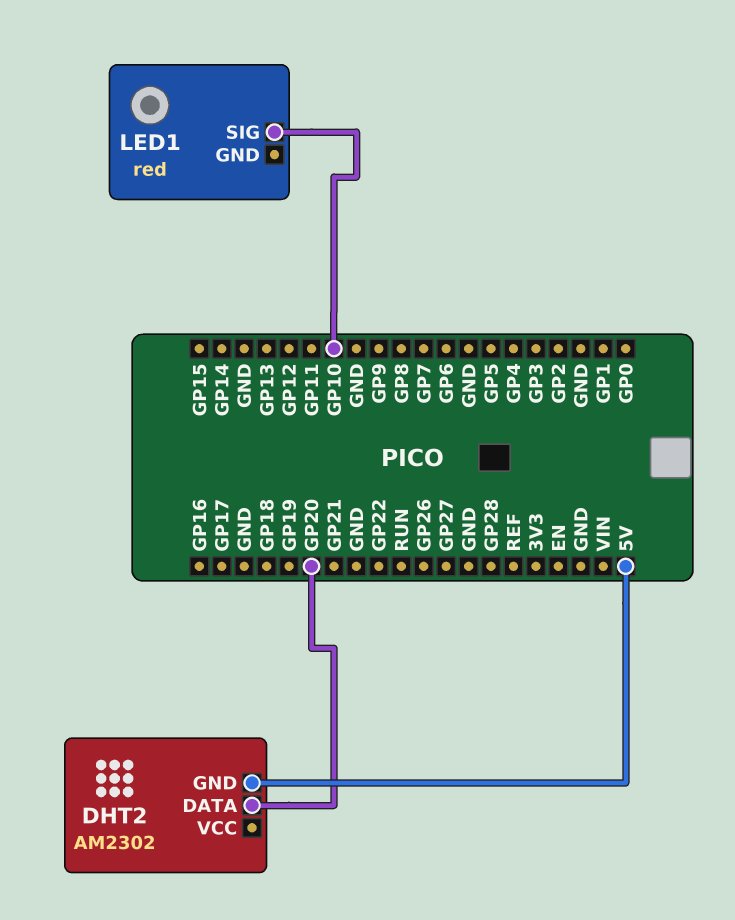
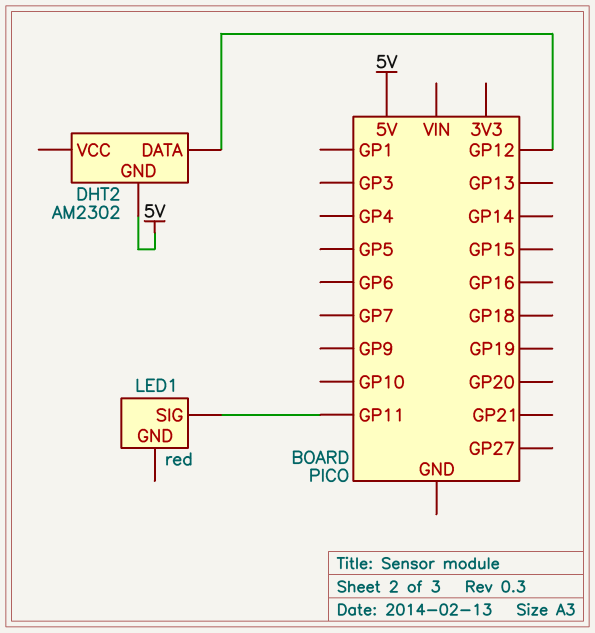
DHT2 pin DATA: GP20 -> GP12
LED1 pin SIG: GP10 -> GP11

